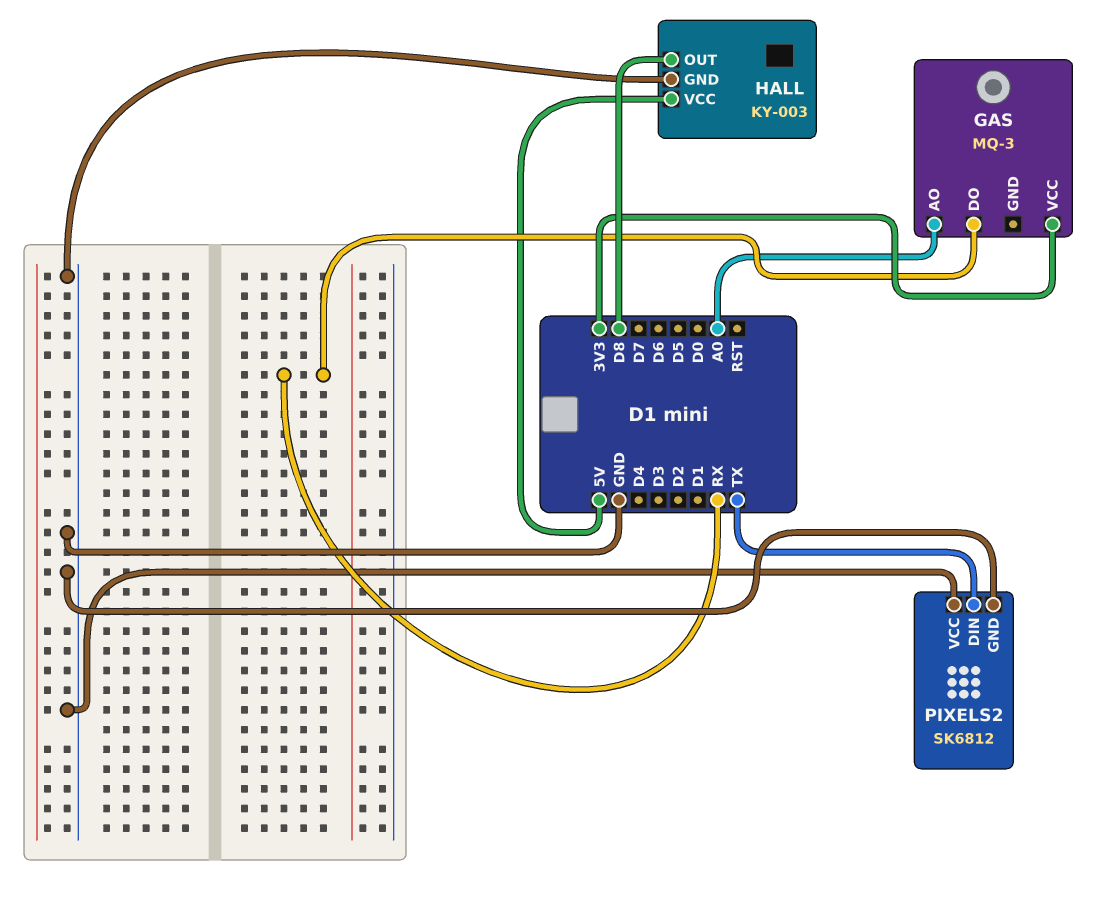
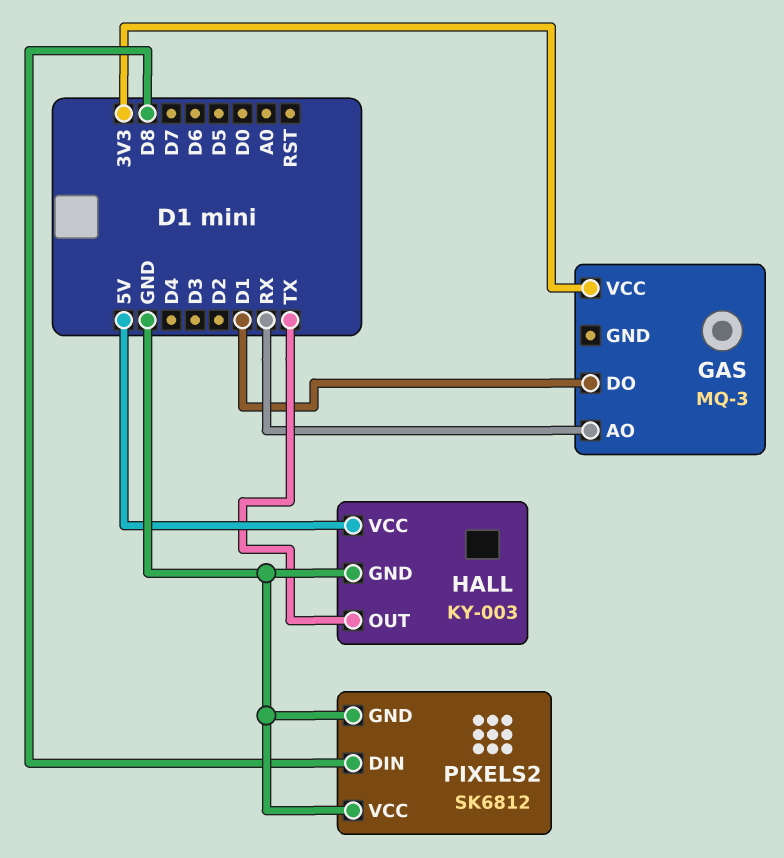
GAS pin AO: A0 -> RX
GAS pin DO: RX -> D1
HALL pin OUT: D8 -> TX
PIXELS2 pin DIN: TX -> D8

